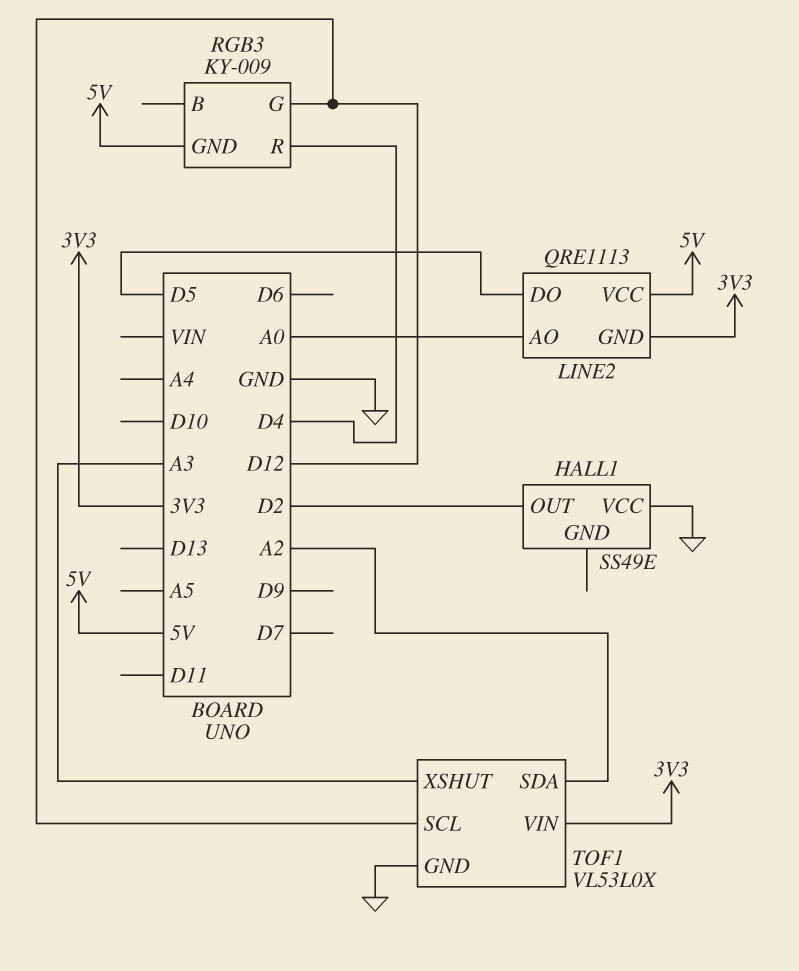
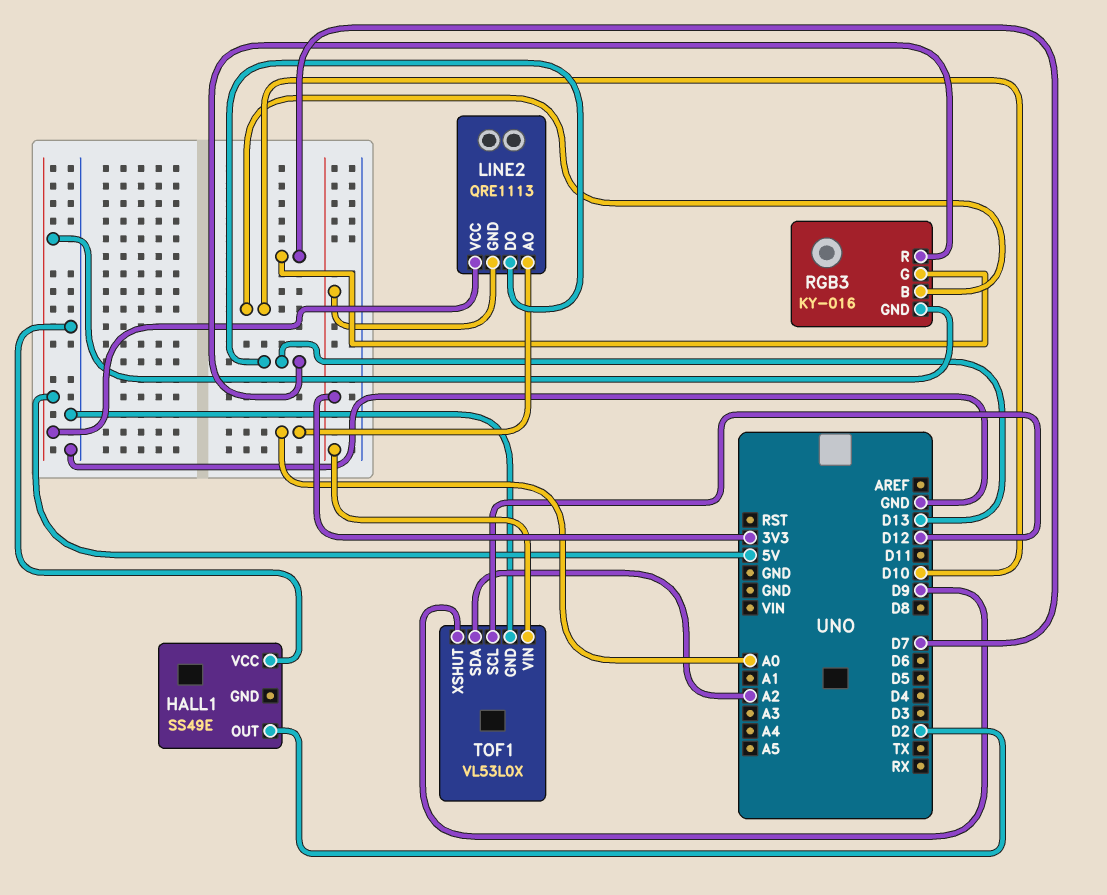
LINE2 pin DO: D5 -> D13
RGB3: KY-009 -> KY-016
RGB3 pin B: none -> D10
RGB3 pin G: D12 -> D7
RGB3 pin R: D4 -> D13
TOF1 pin XSHUT: A3 -> D9

